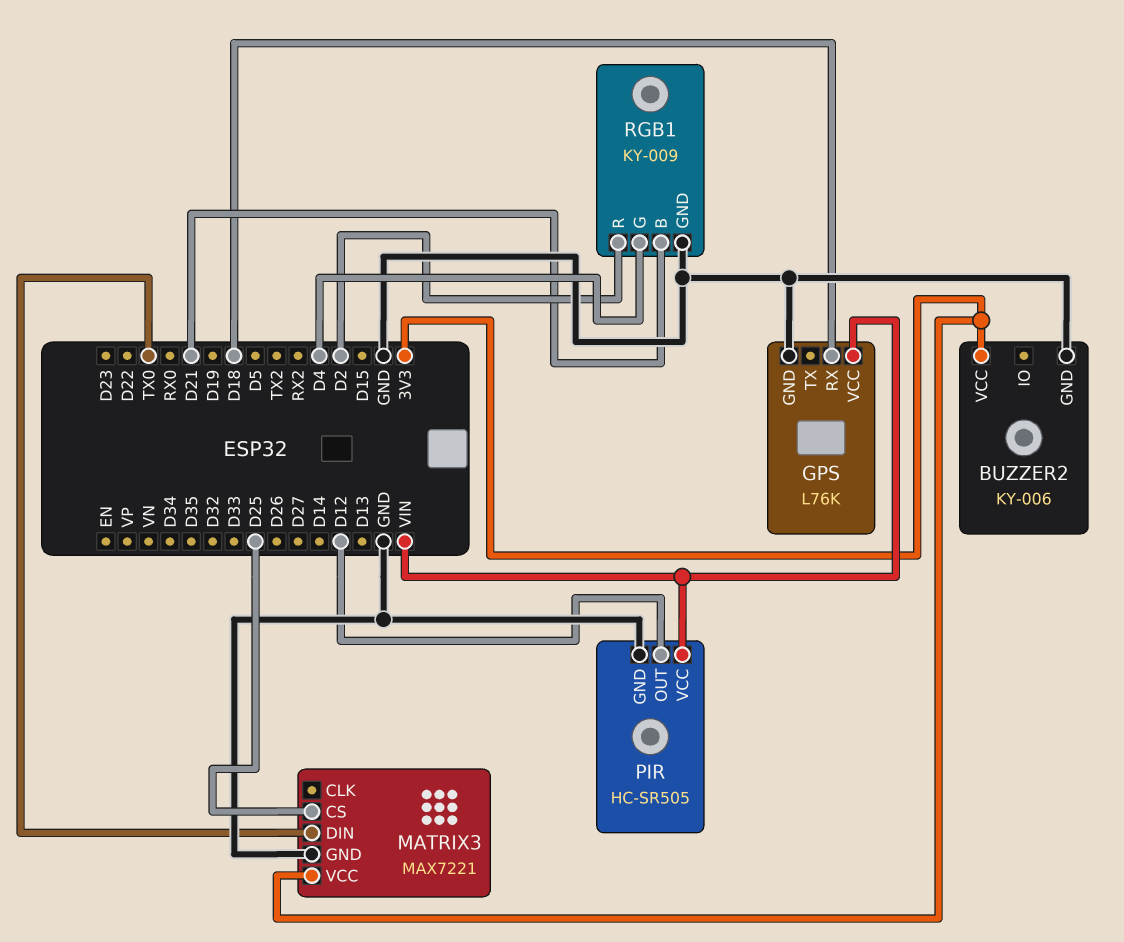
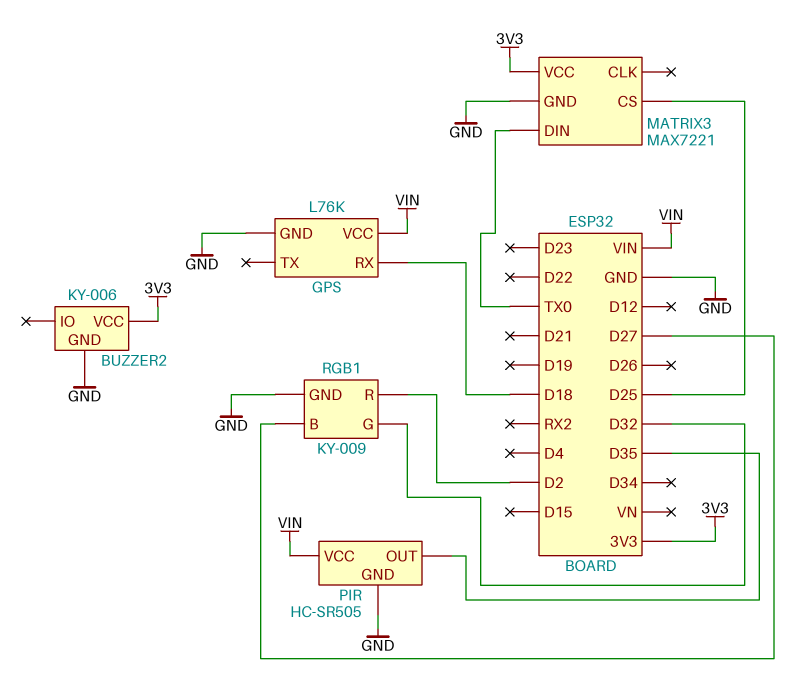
PIR pin OUT: D12 -> D35
RGB1 pin B: D21 -> D27
RGB1 pin G: D4 -> D32

